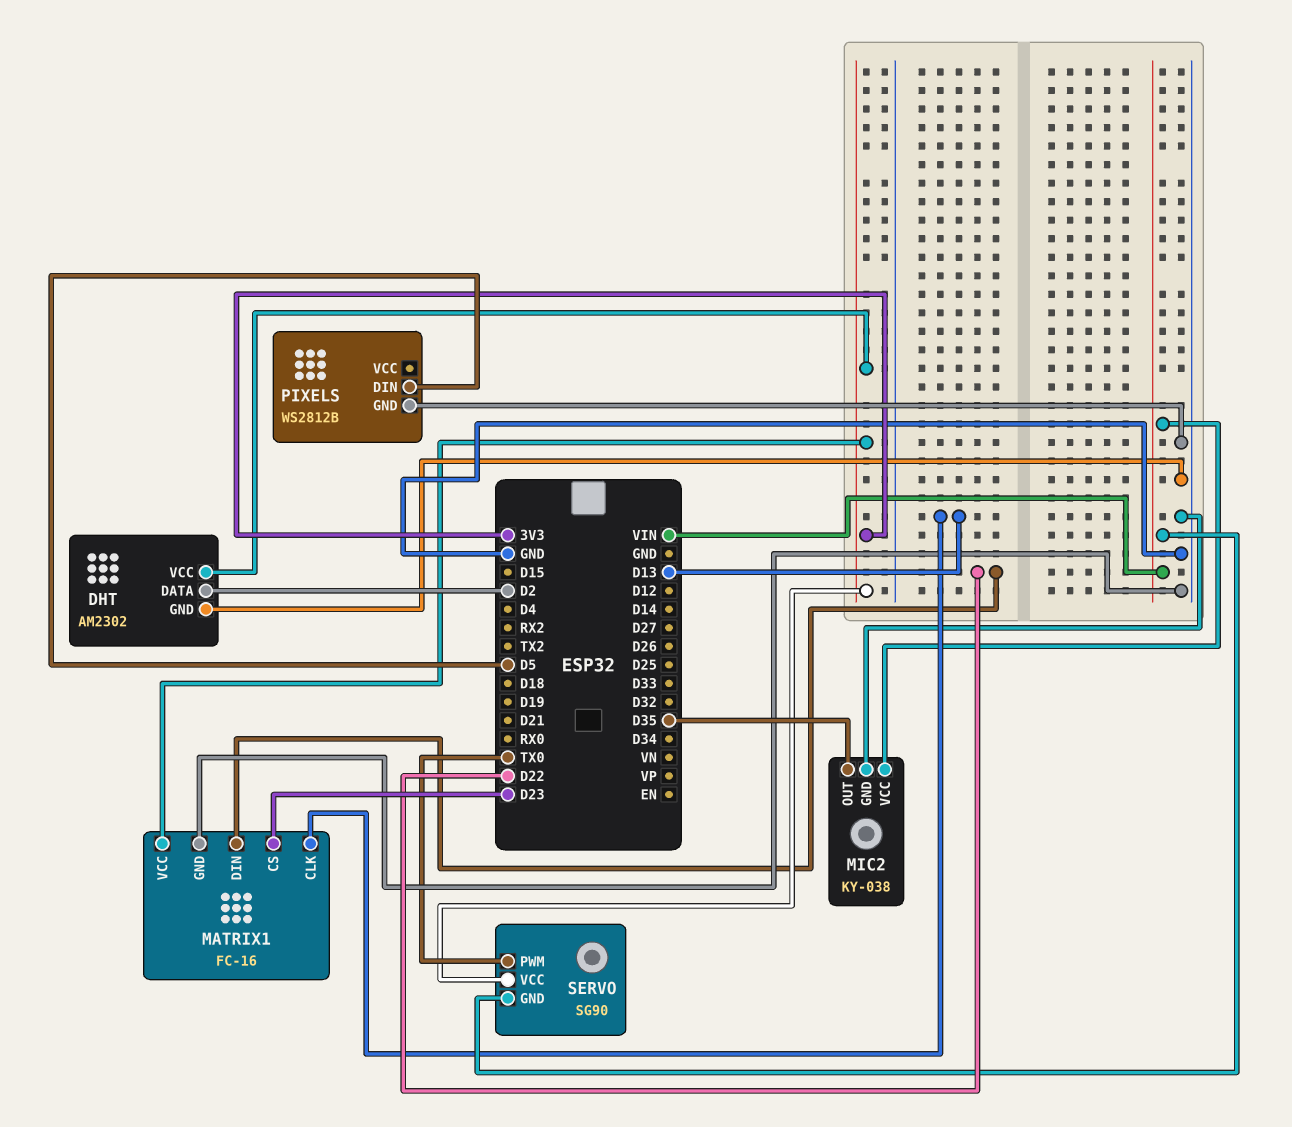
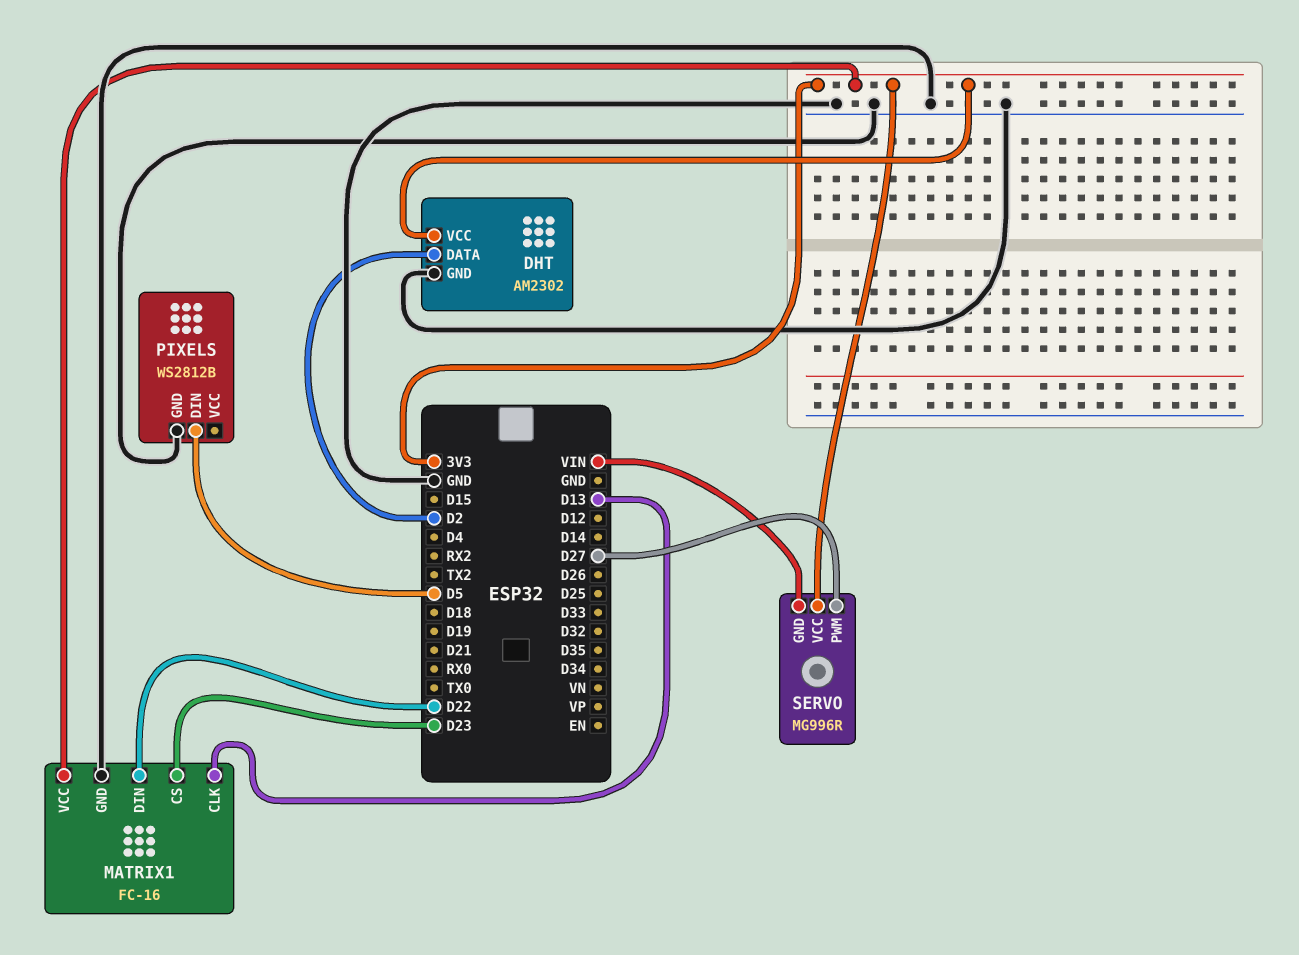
MIC2: KY-038 -> none
MIC2 pin GND: GND -> none
MIC2 pin OUT: D35 -> none
MIC2 pin VCC: VIN -> none
SERVO: SG90 -> MG996R
SERVO pin PWM: TX0 -> D27

